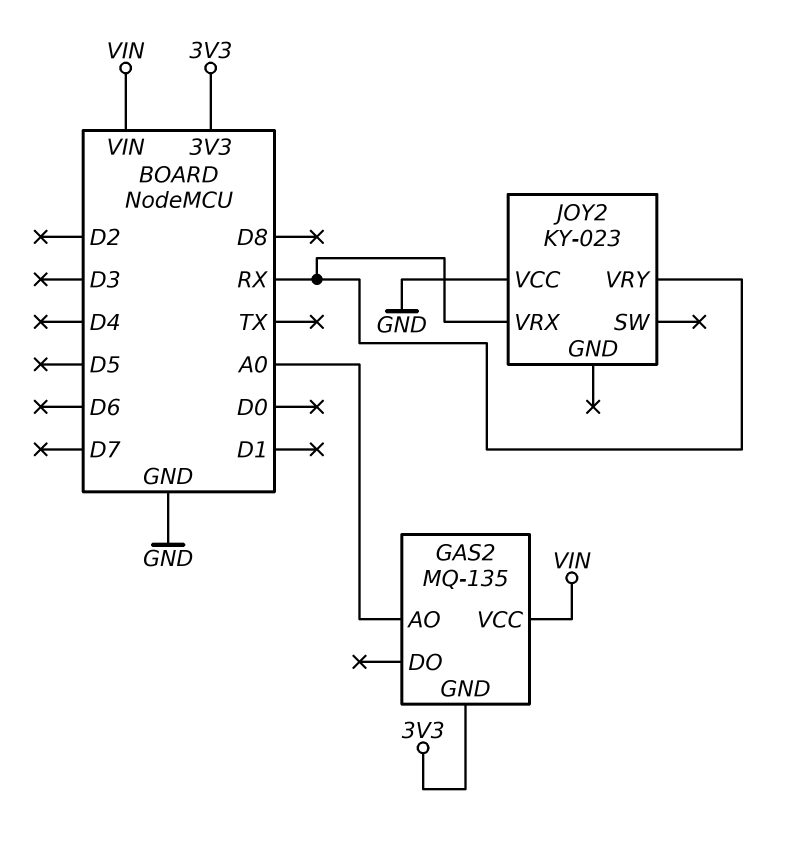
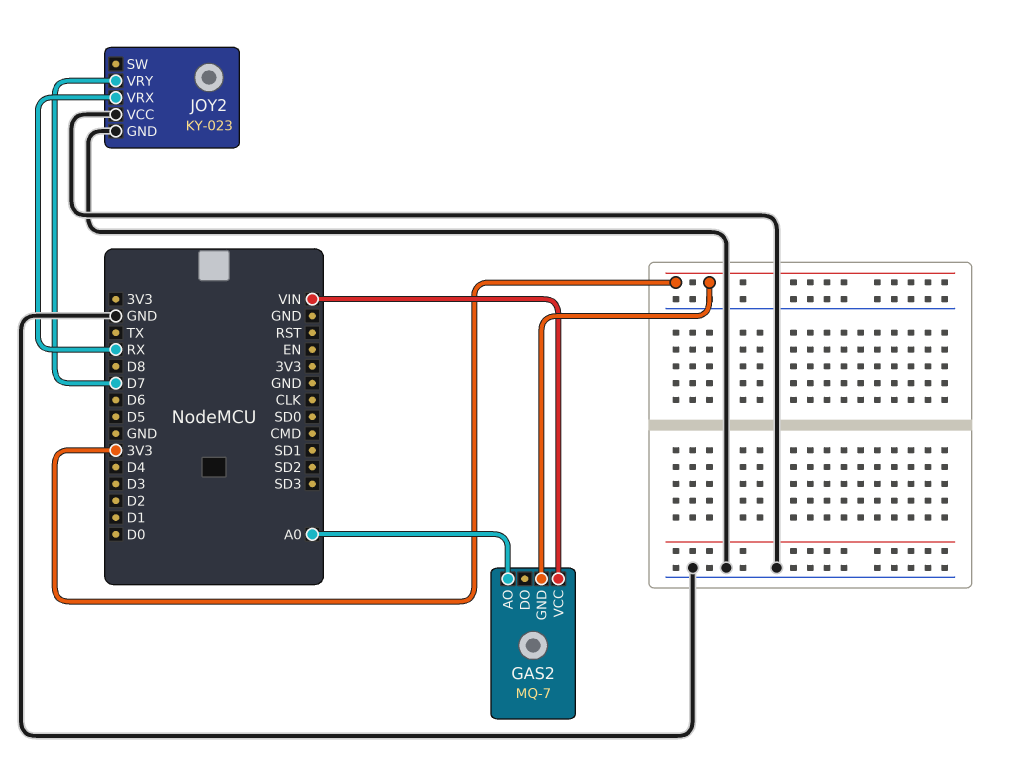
GAS2: MQ-135 -> MQ-7
JOY2 pin GND: none -> GND
JOY2 pin VRY: RX -> D7

